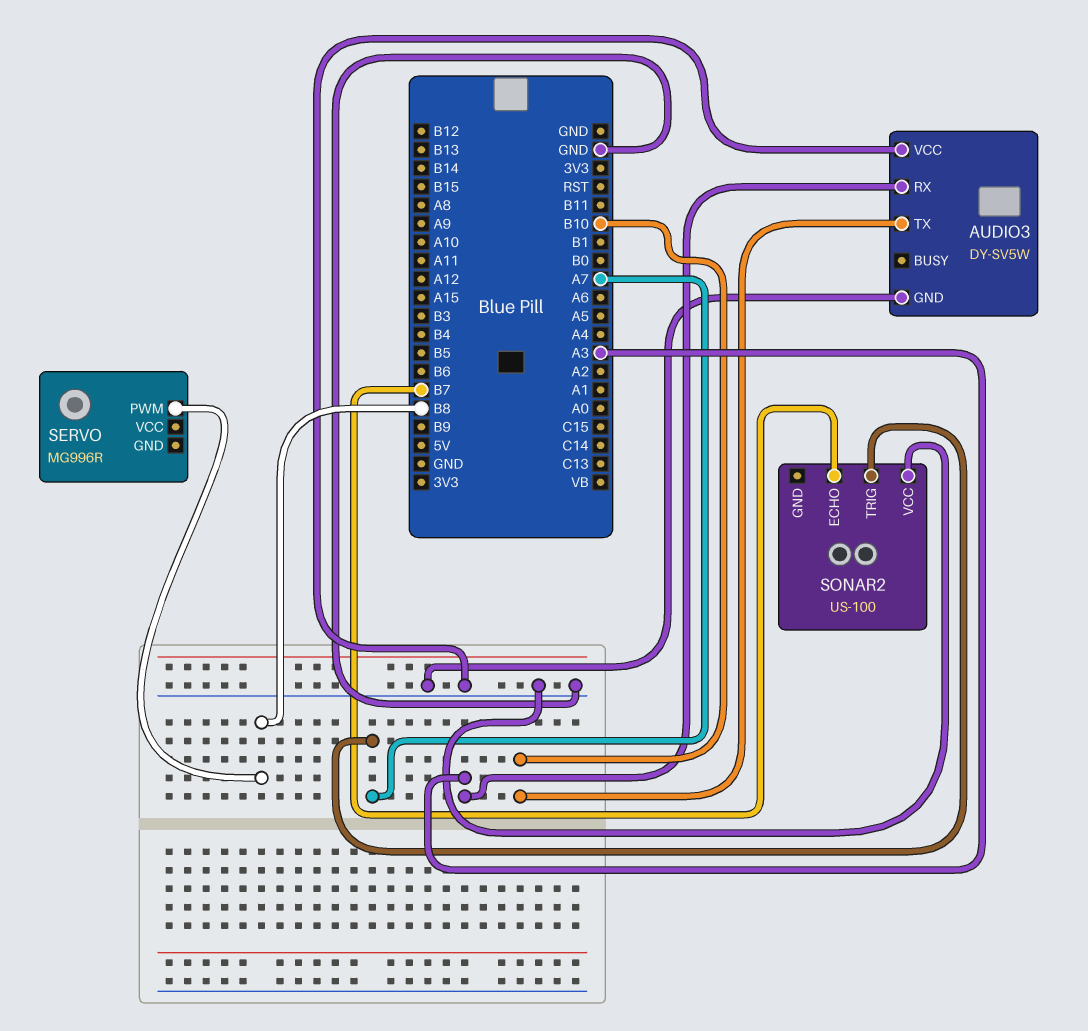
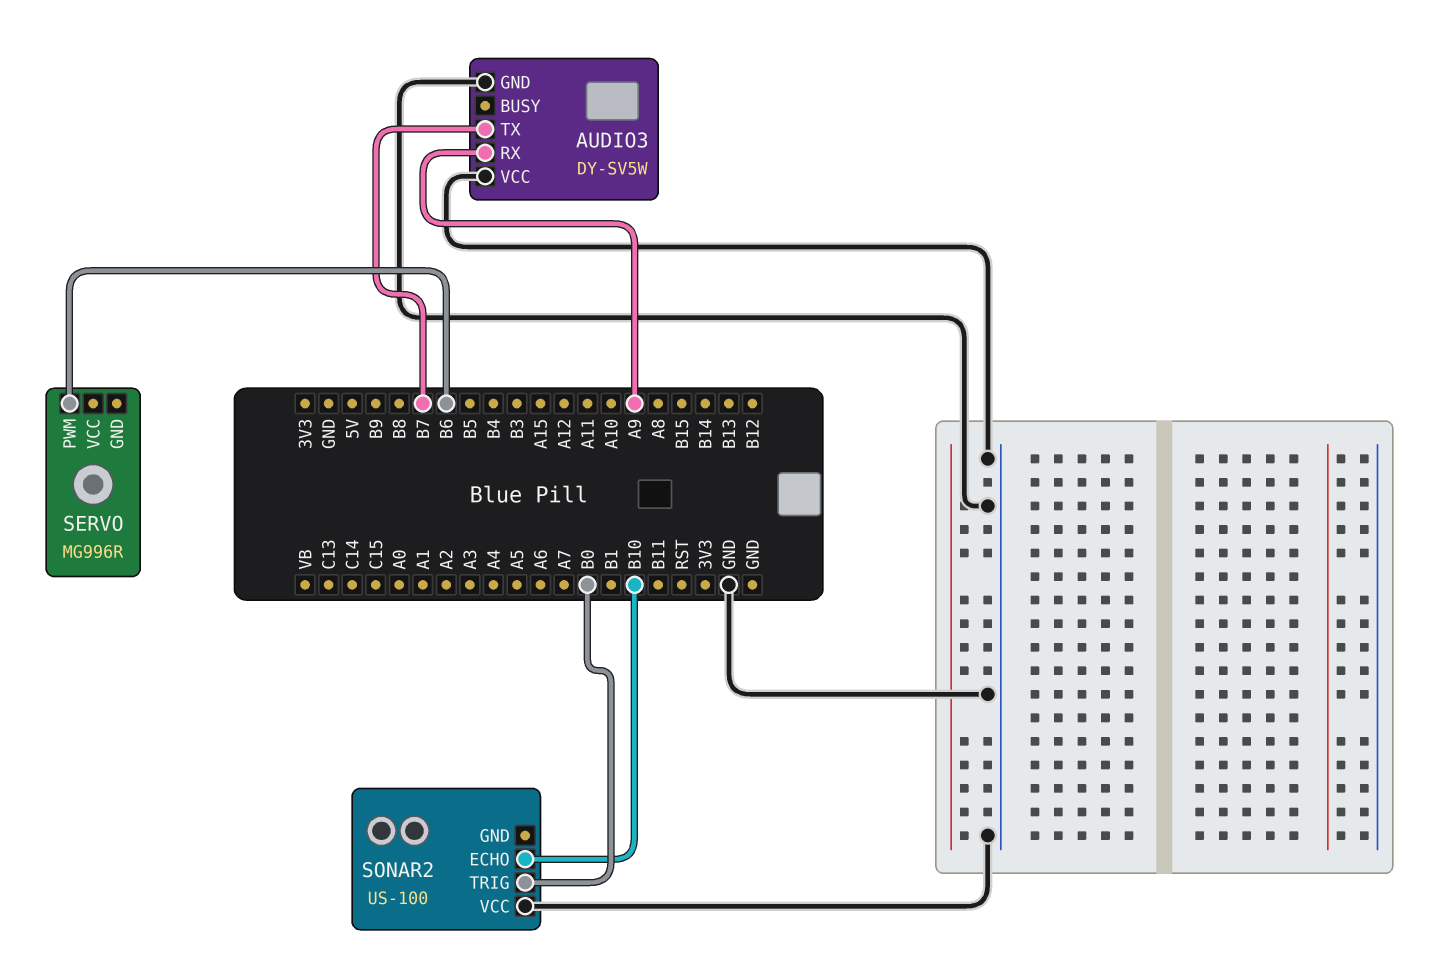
AUDIO3 pin RX: A3 -> A9
AUDIO3 pin TX: B10 -> B7
SERVO pin PWM: B8 -> B6
SONAR2 pin ECHO: B7 -> B10
SONAR2 pin TRIG: A7 -> B0

